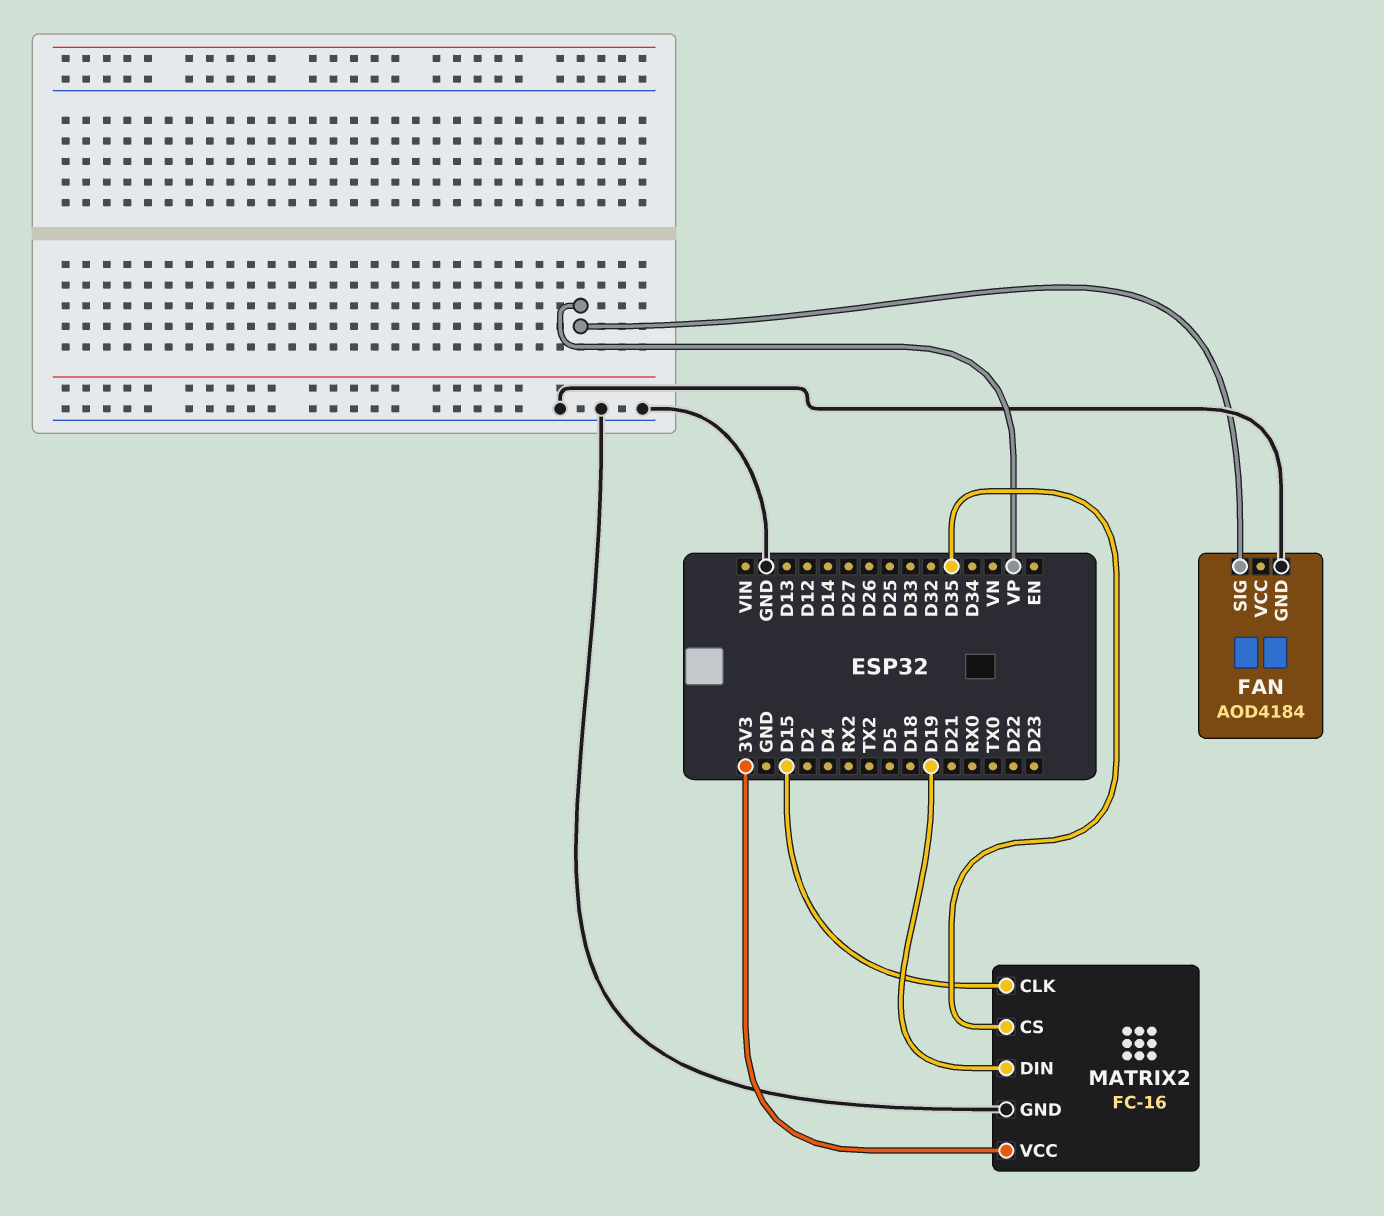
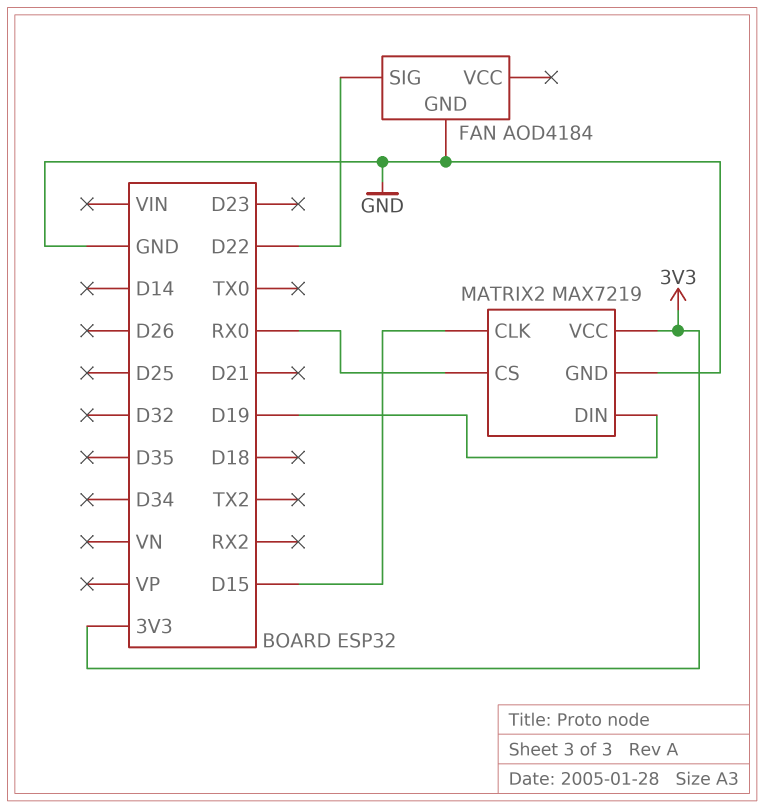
FAN pin SIG: VP -> D22
MATRIX2: FC-16 -> MAX7219
MATRIX2 pin CS: D35 -> RX0

